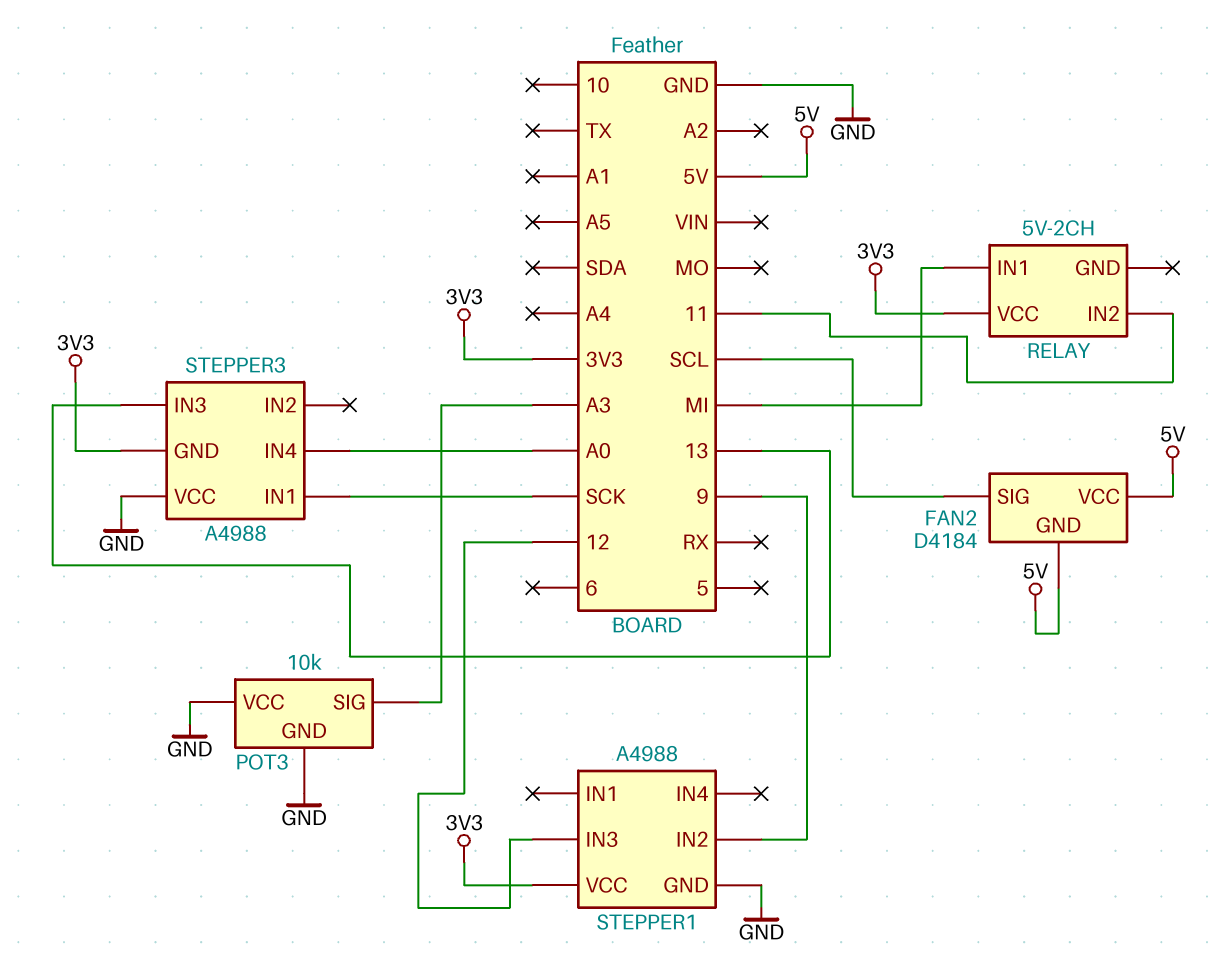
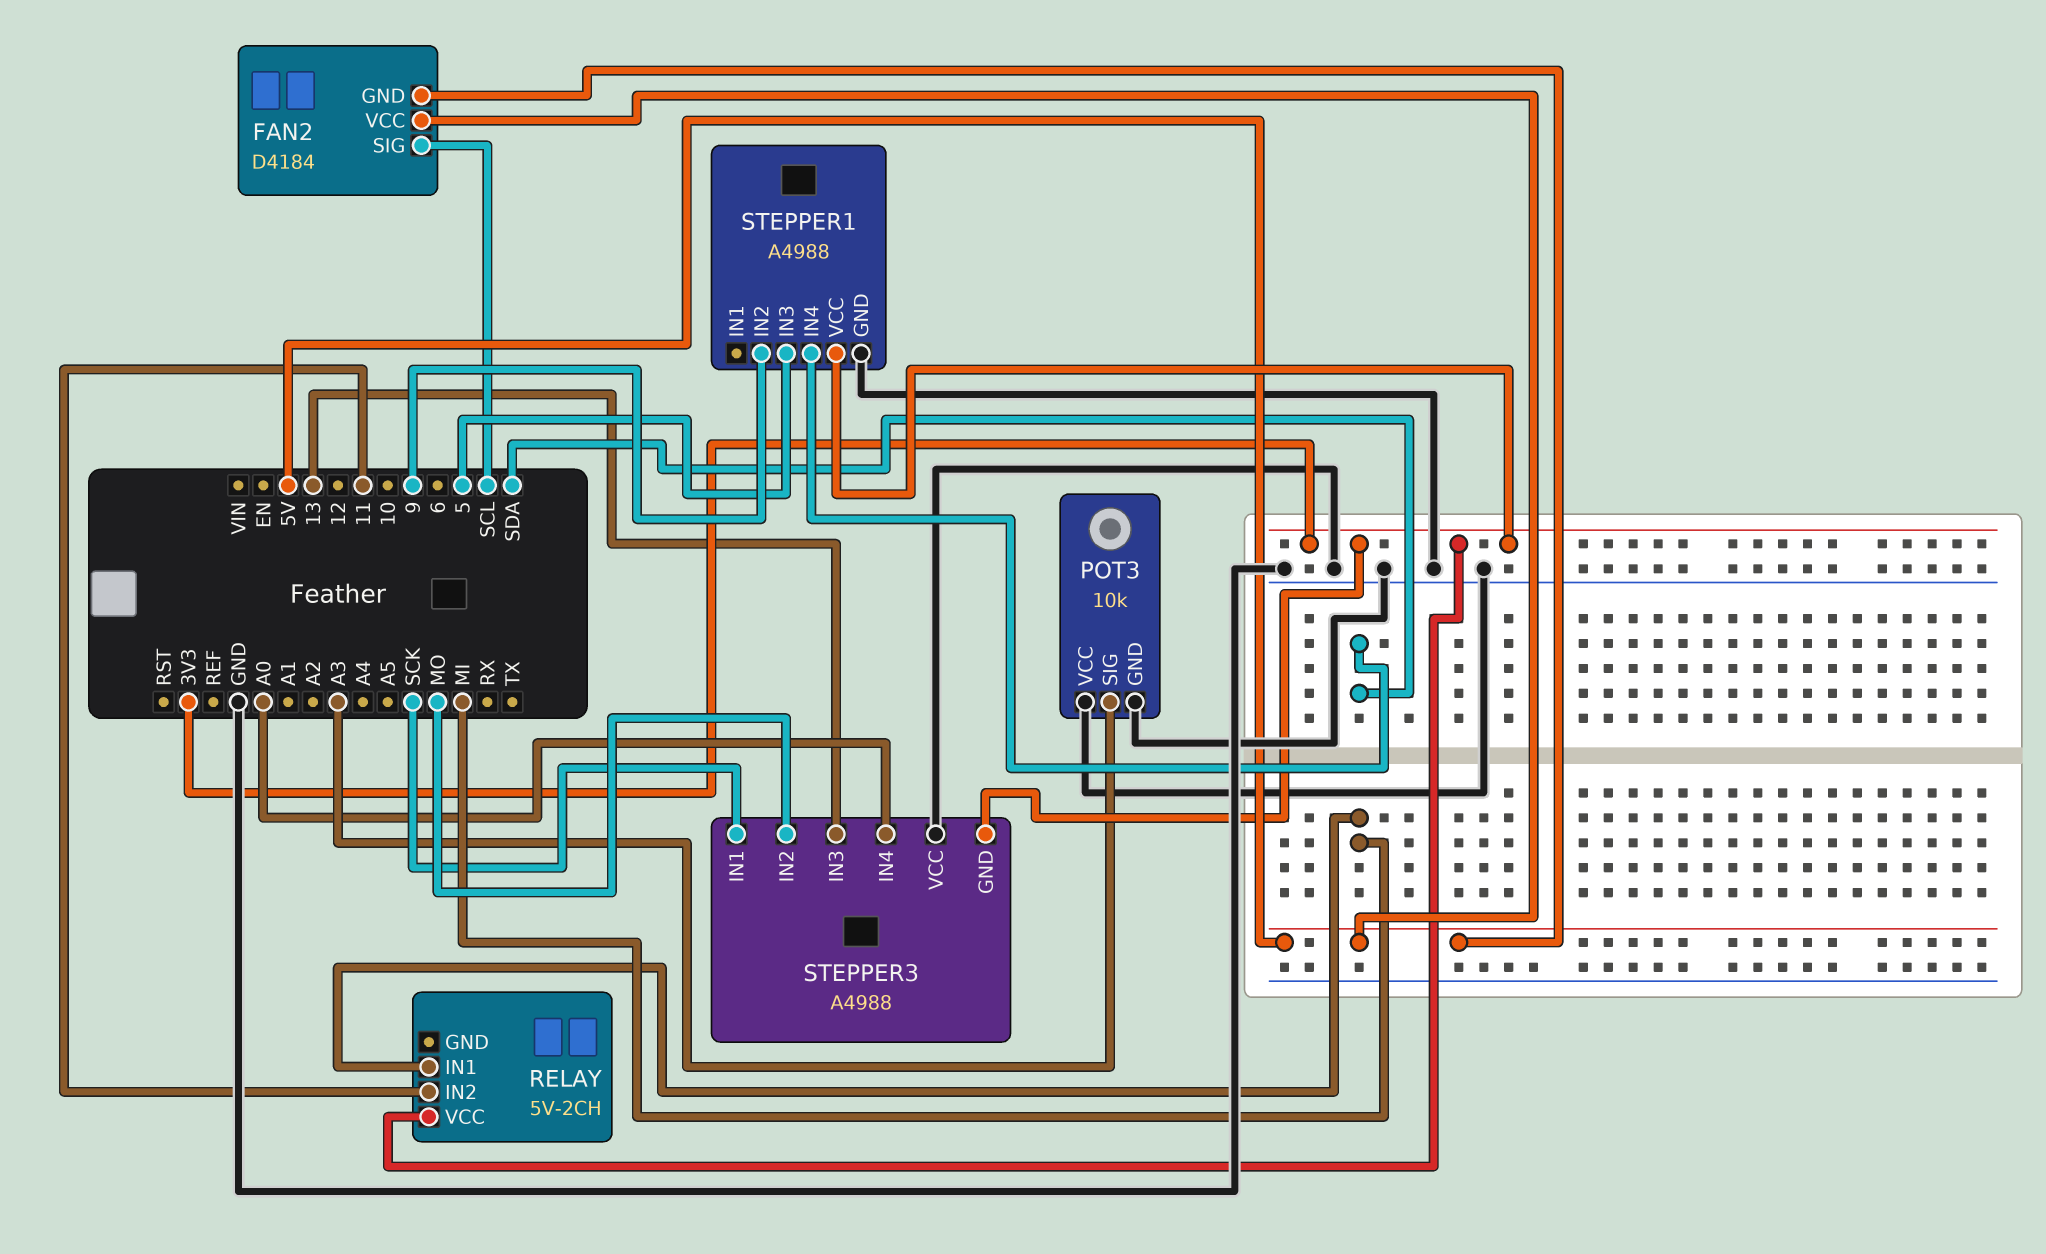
STEPPER1 pin IN3: 12 -> 5
STEPPER1 pin IN4: none -> SDA
STEPPER3 pin IN2: none -> MO

